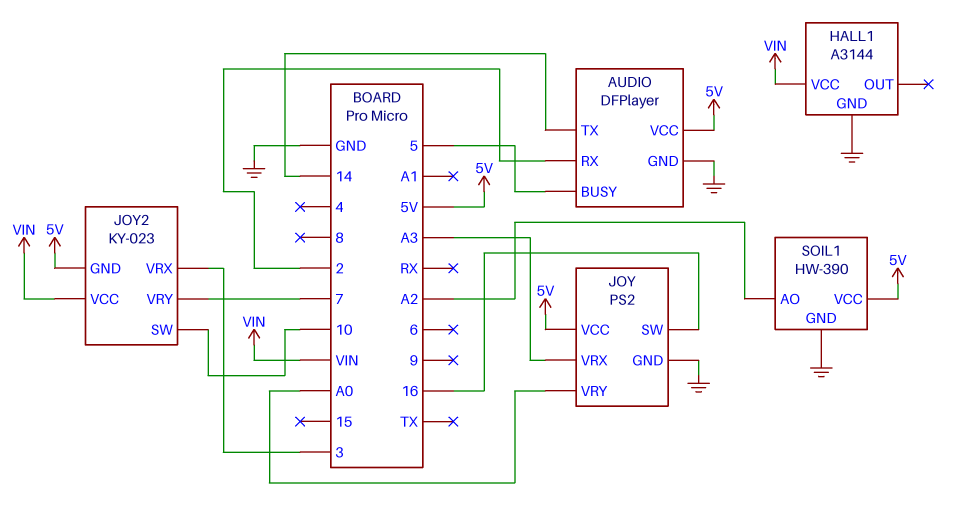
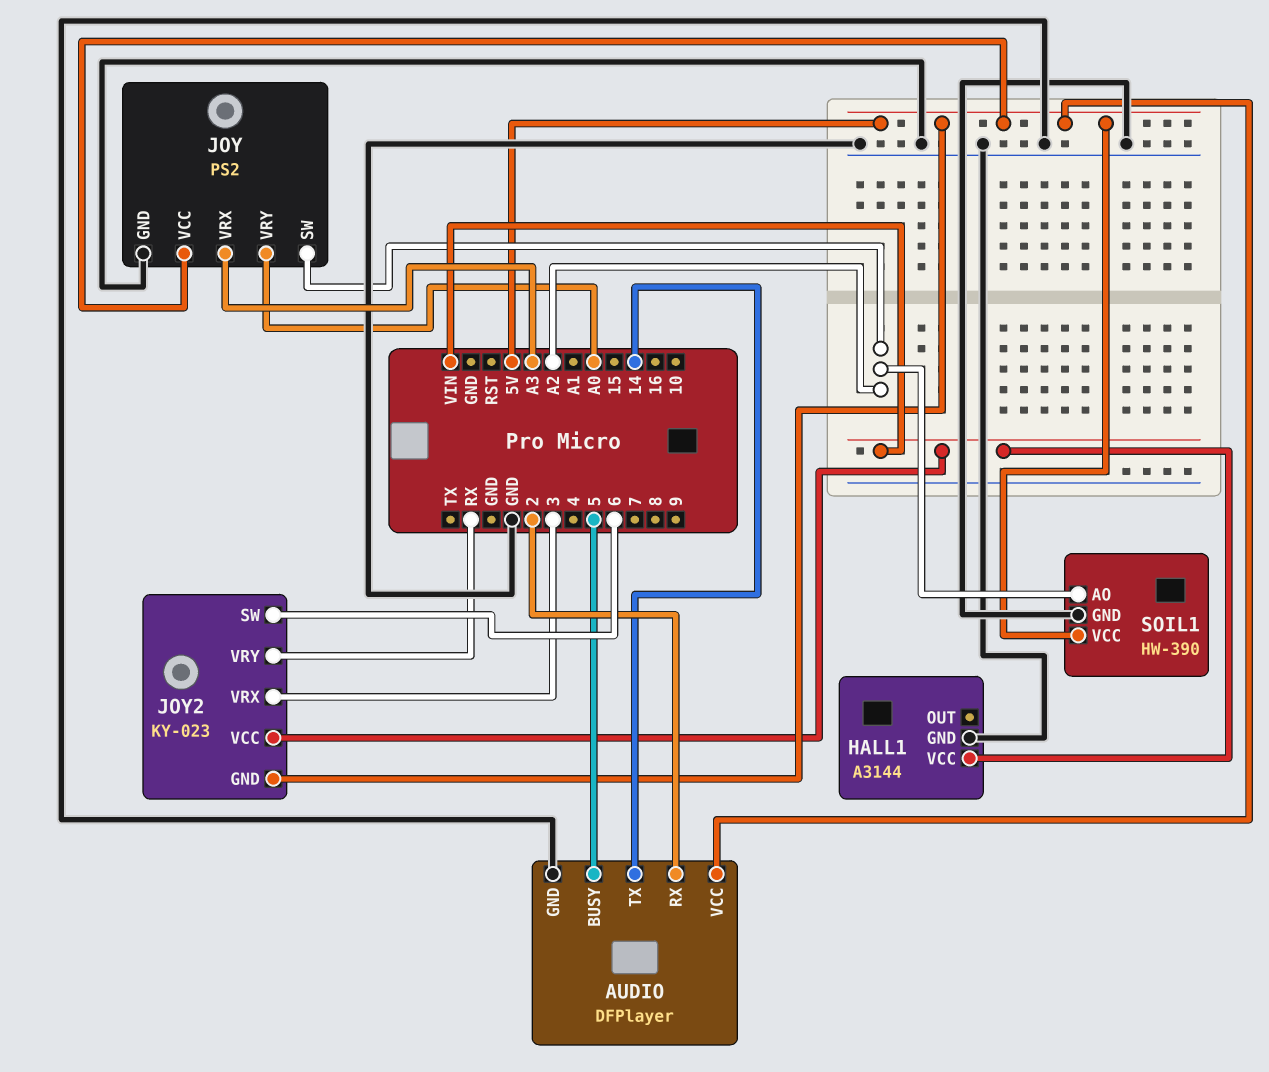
JOY pin SW: 16 -> A2
JOY2 pin SW: 10 -> 6
JOY2 pin VRY: 7 -> RX

